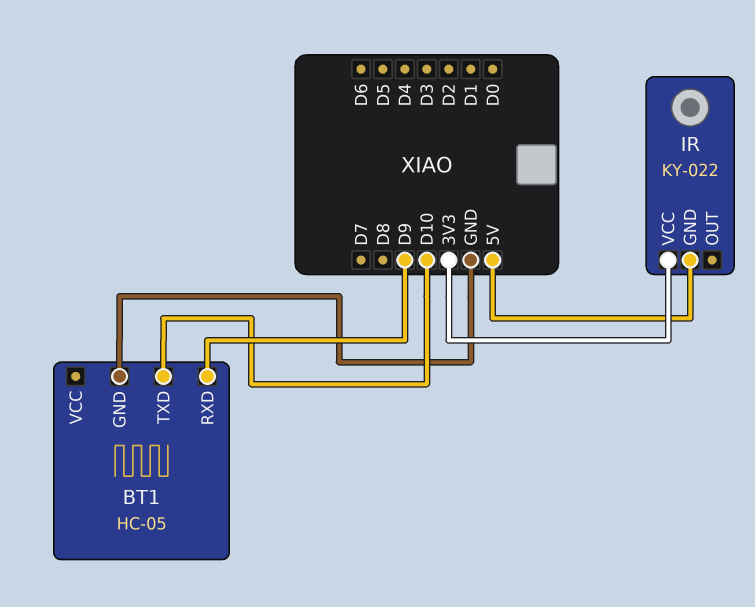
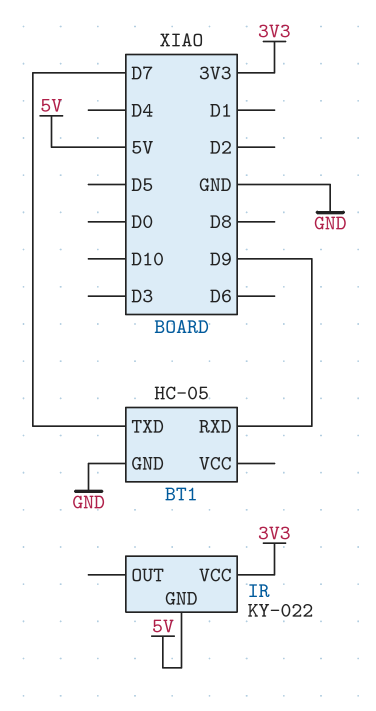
BT1 pin TXD: D10 -> D7

